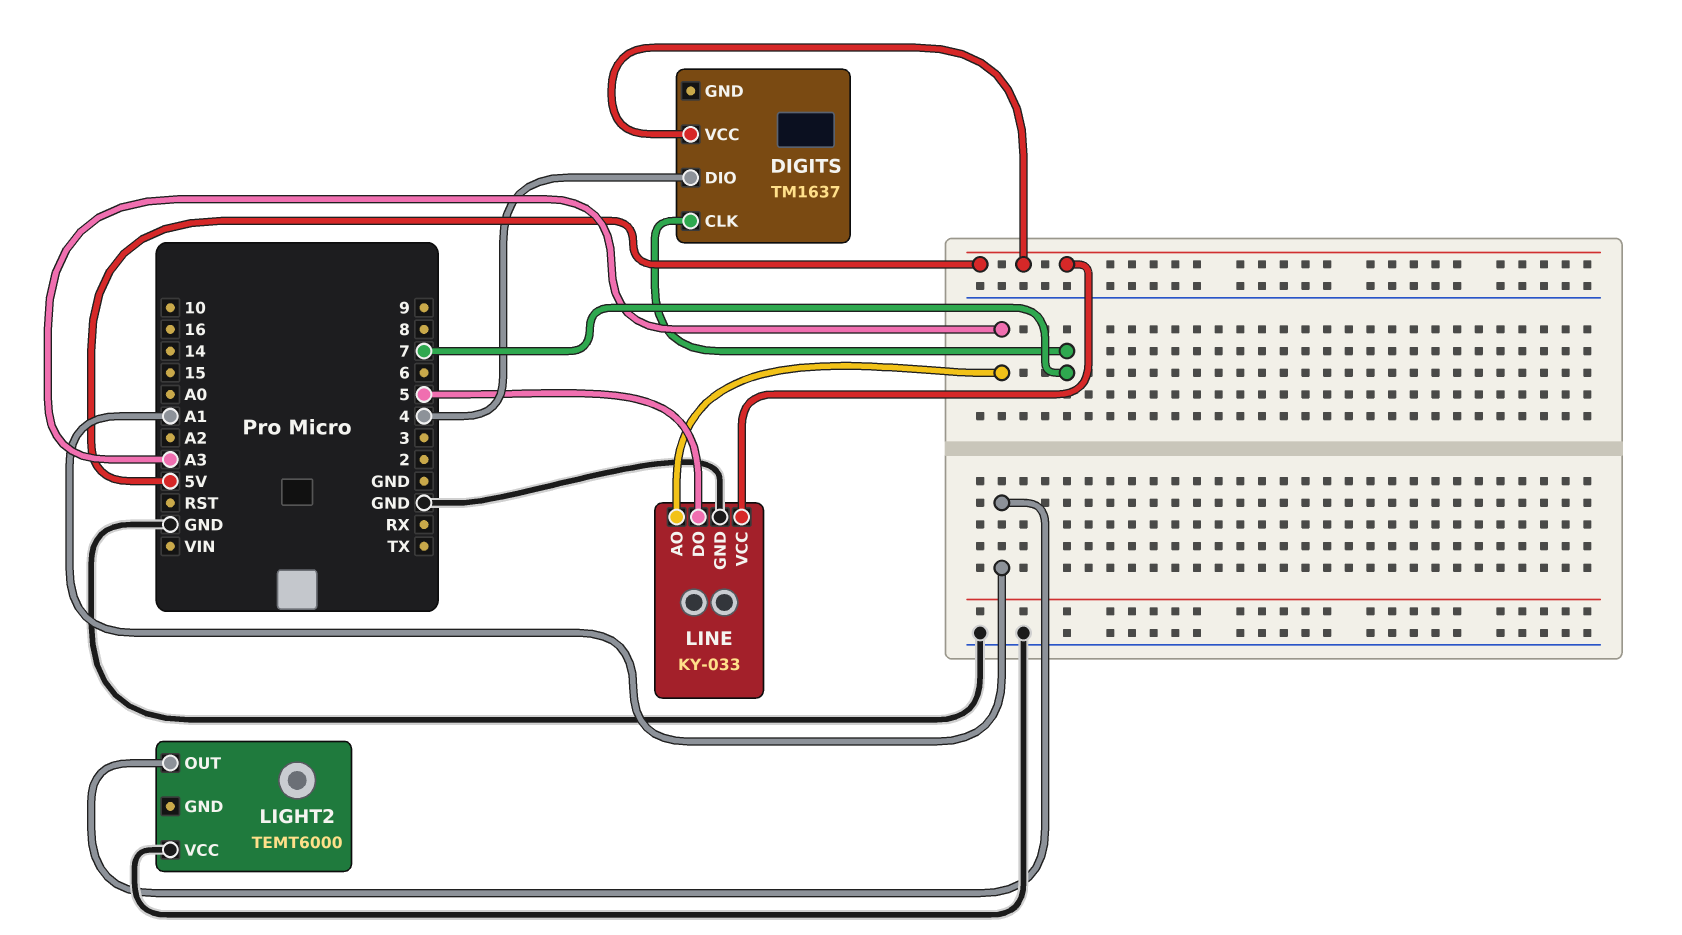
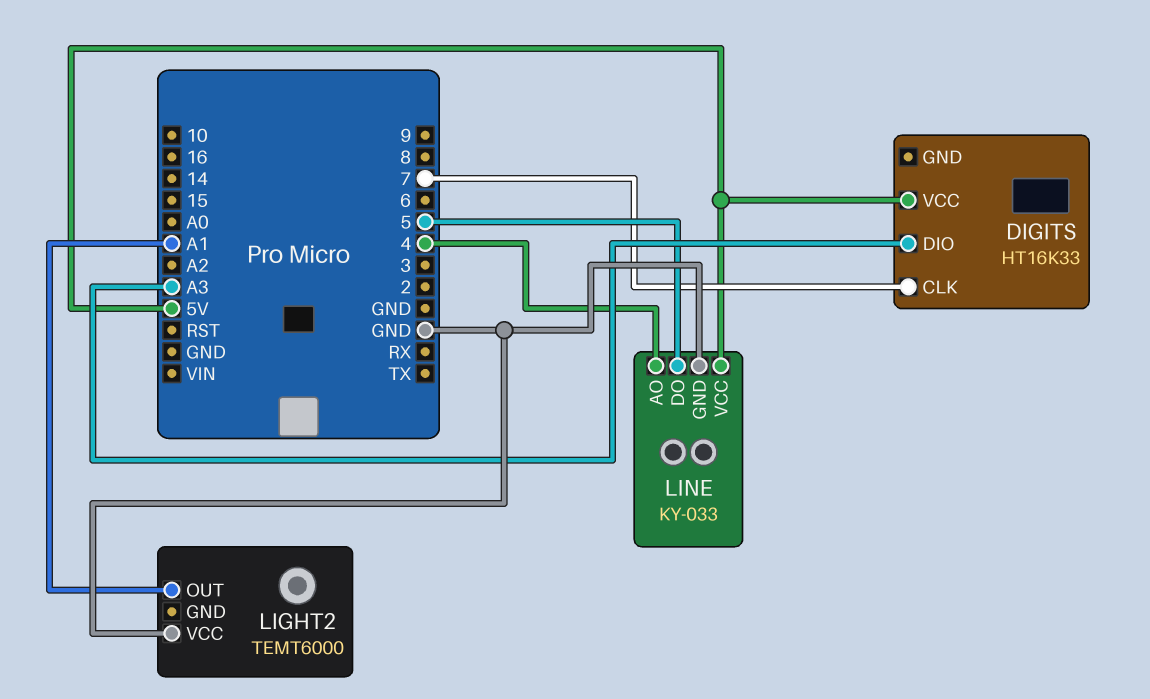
DIGITS: TM1637 -> HT16K33
DIGITS pin DIO: 4 -> A3
LINE pin AO: A3 -> 4

